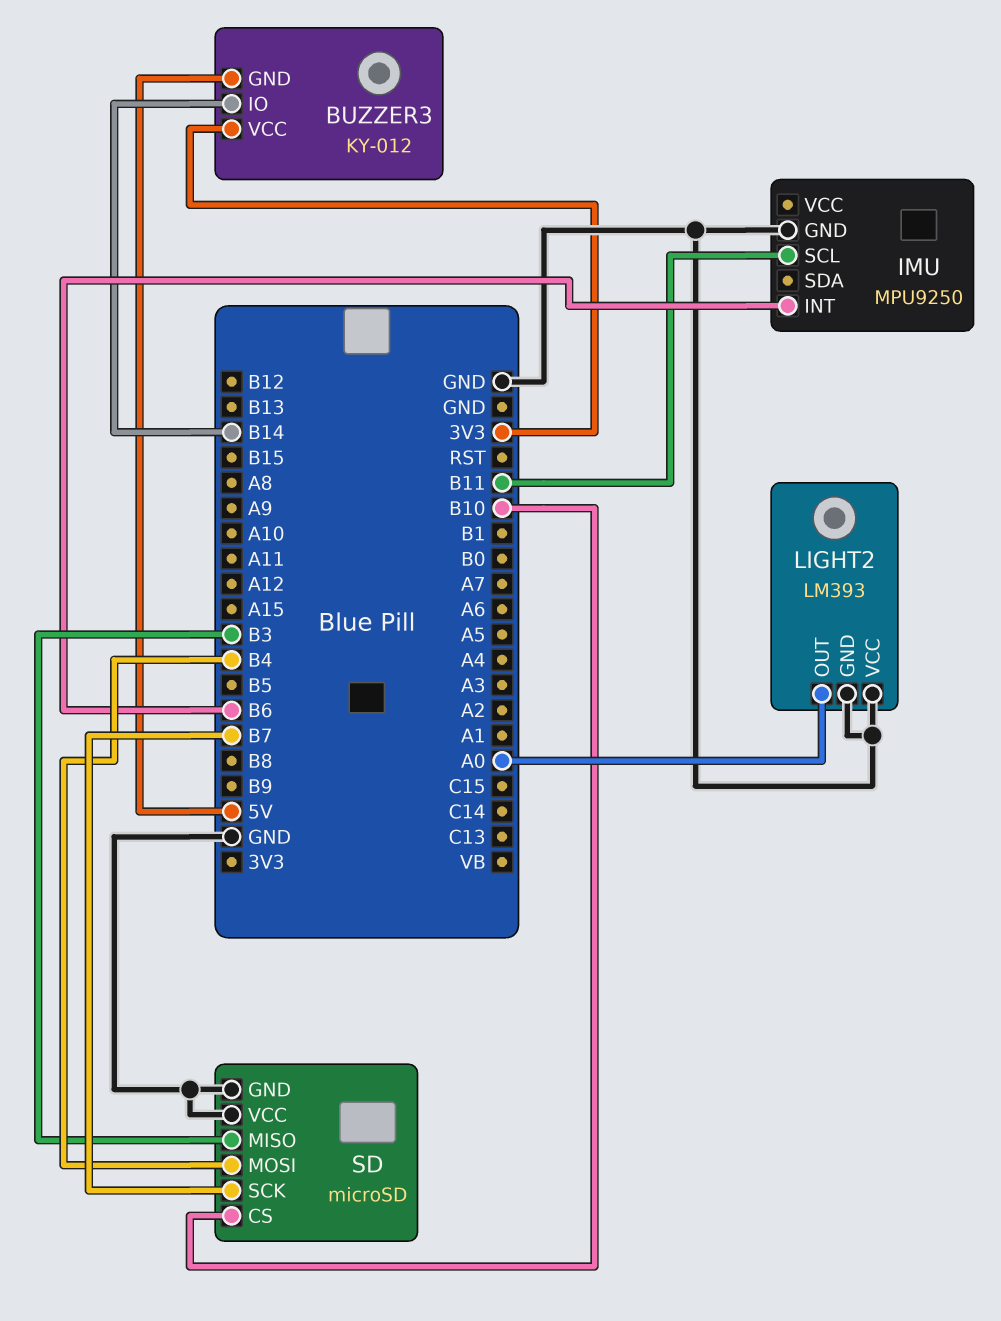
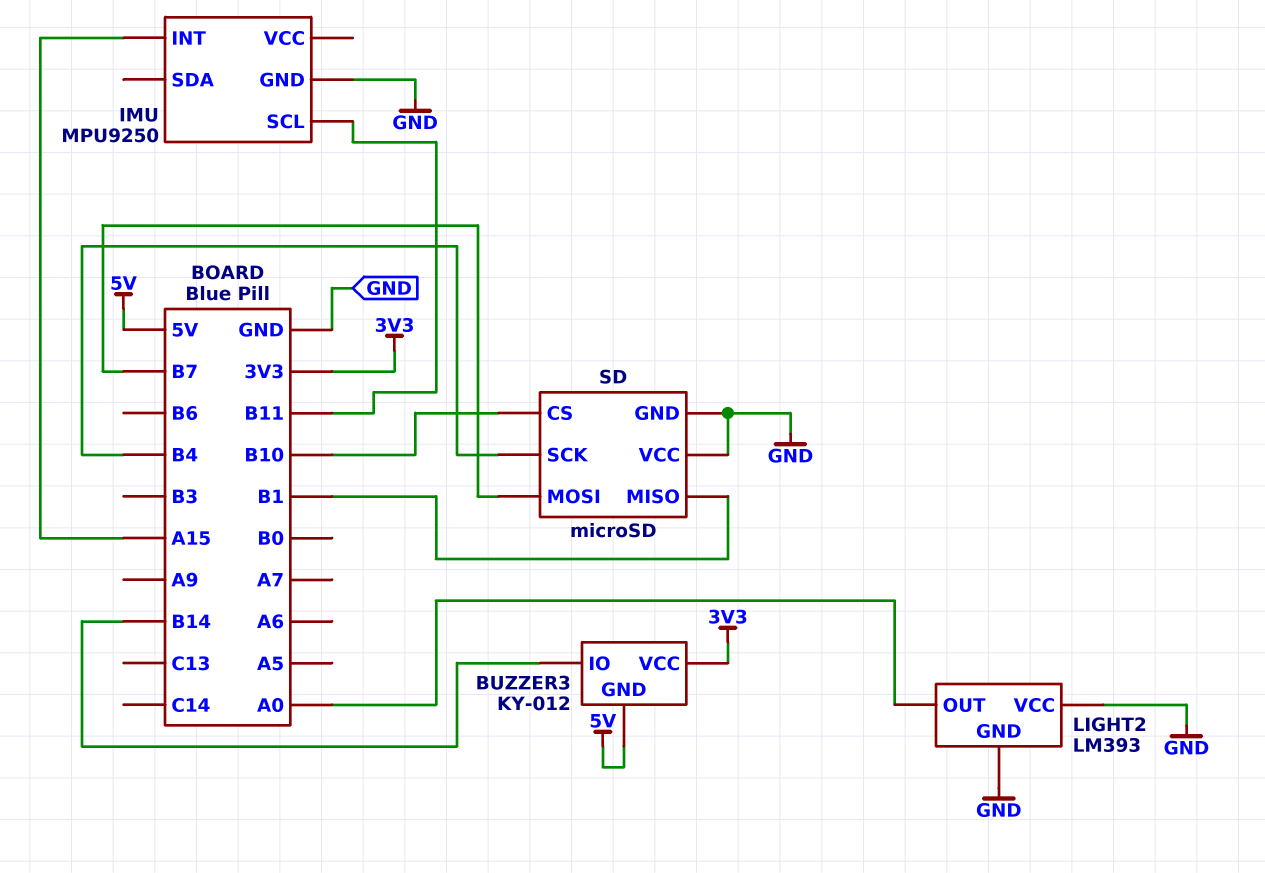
IMU pin INT: B6 -> A15
SD pin MISO: B3 -> B1
SD pin MOSI: B4 -> B7
SD pin SCK: B7 -> B4

